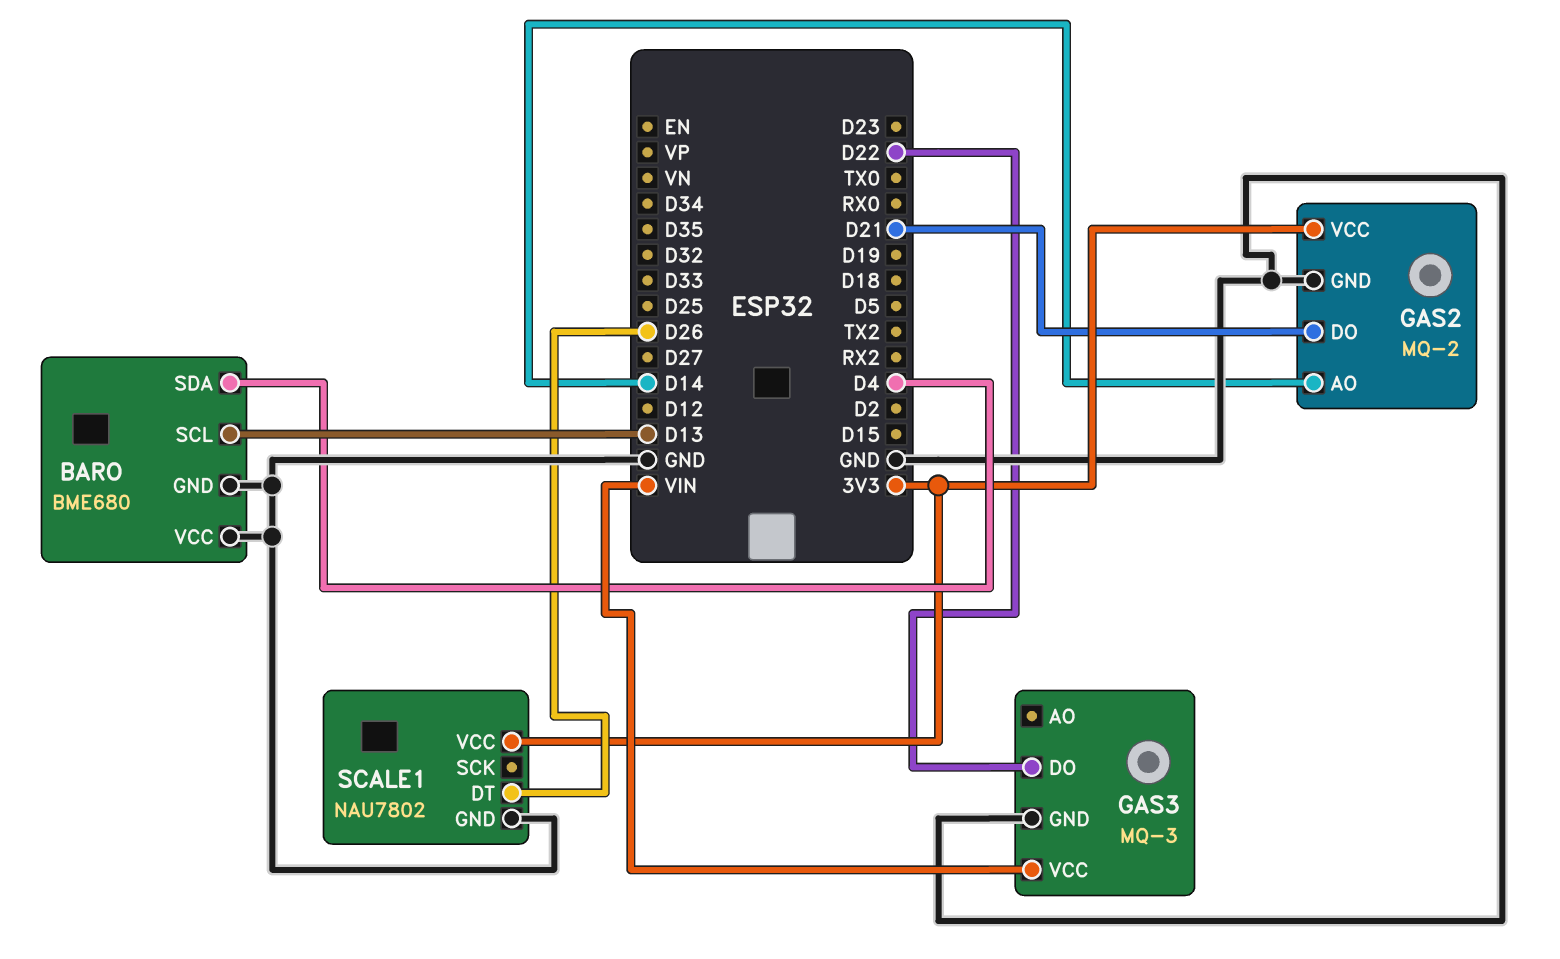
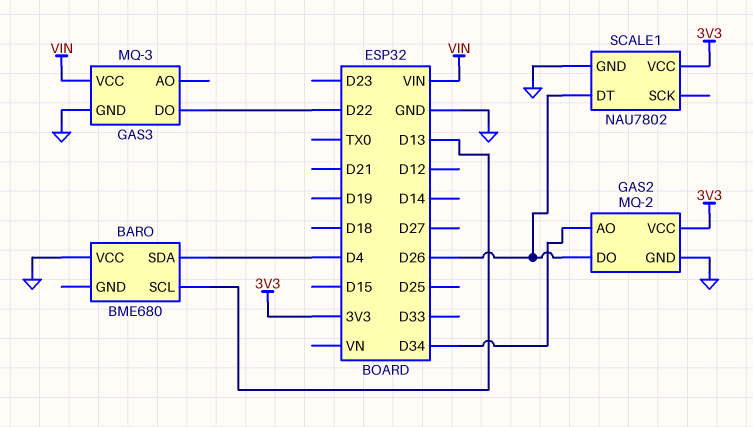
BARO pin GND: GND -> none
GAS2 pin AO: D14 -> D34
GAS2 pin DO: D21 -> D26

